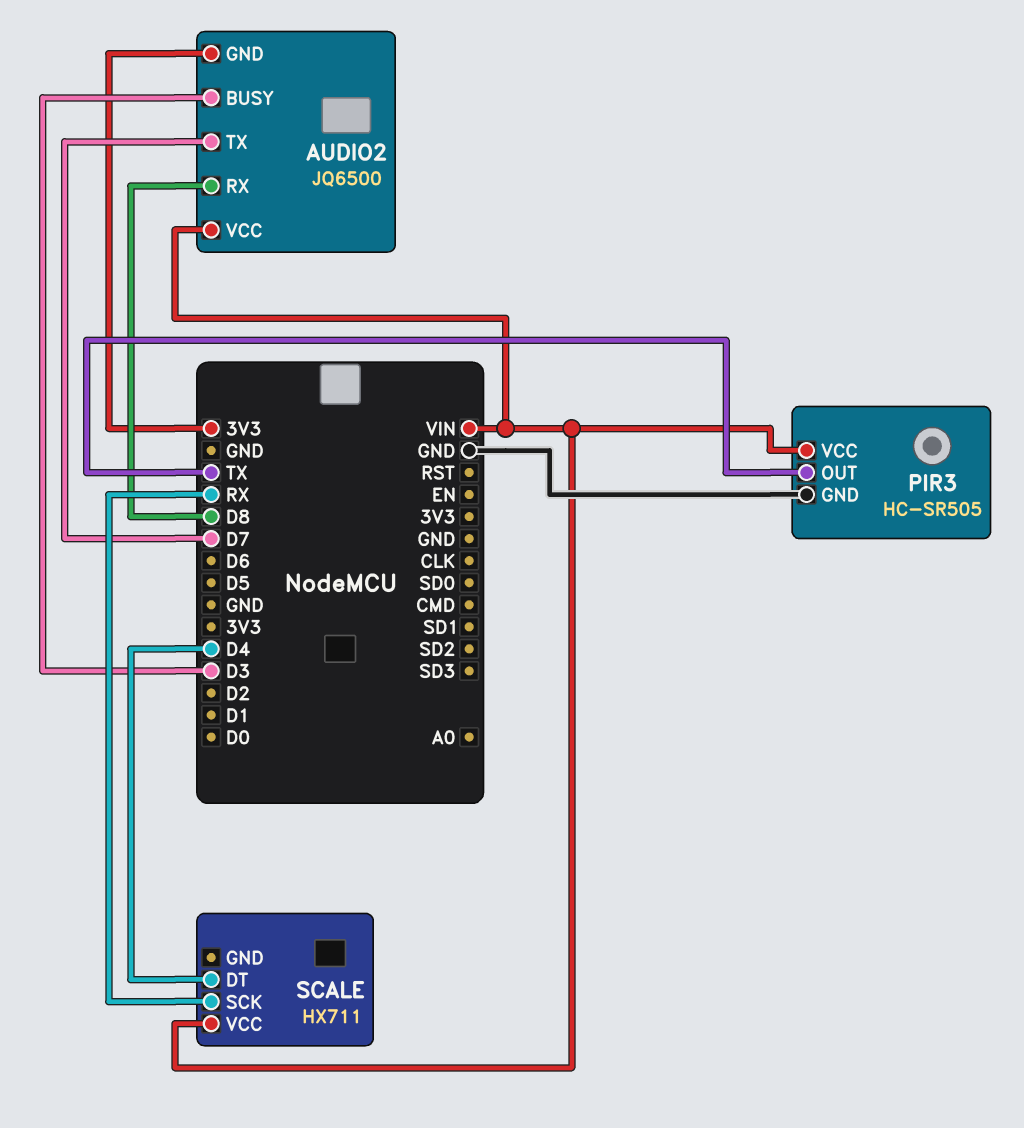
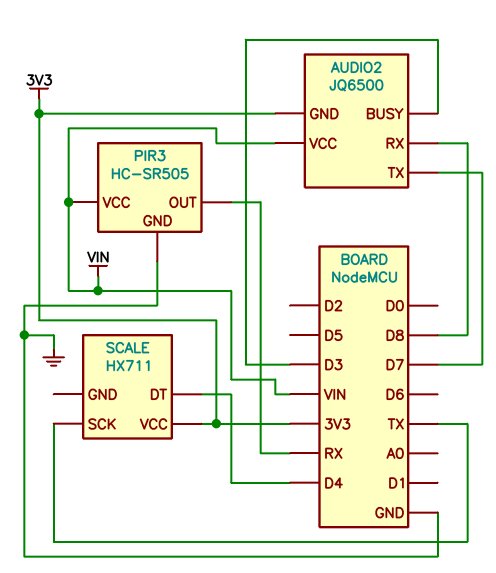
PIR3 pin OUT: TX -> RX
SCALE pin SCK: RX -> TX
SCALE pin VCC: VIN -> 3V3

